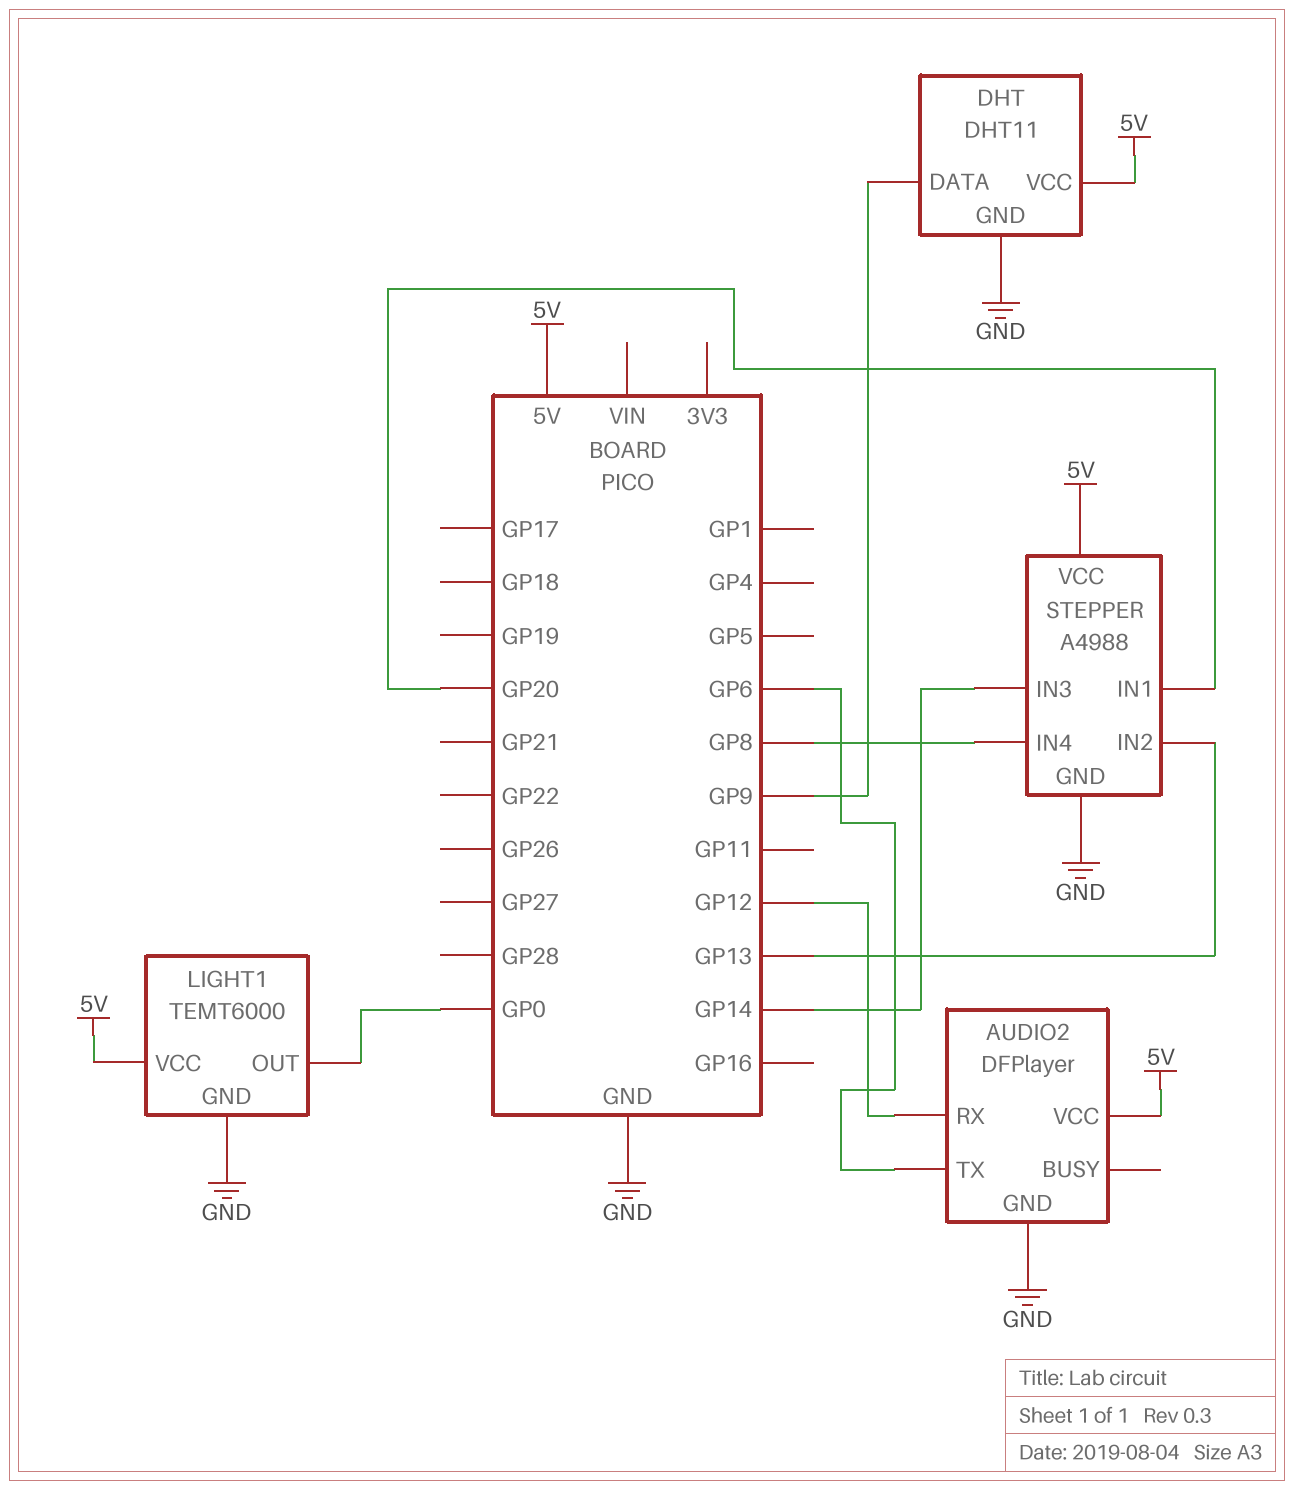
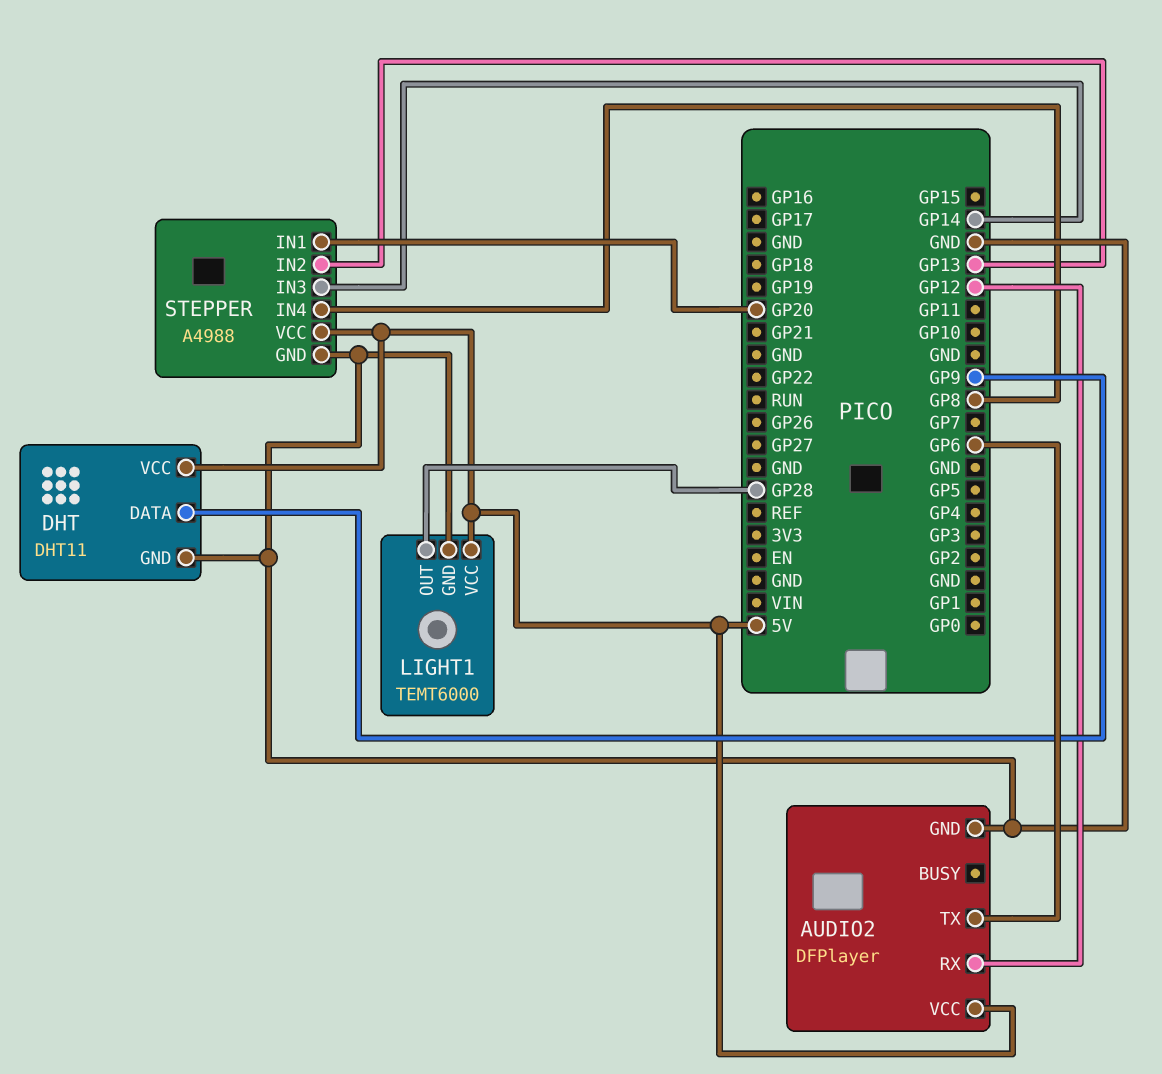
LIGHT1 pin OUT: GP0 -> GP28

